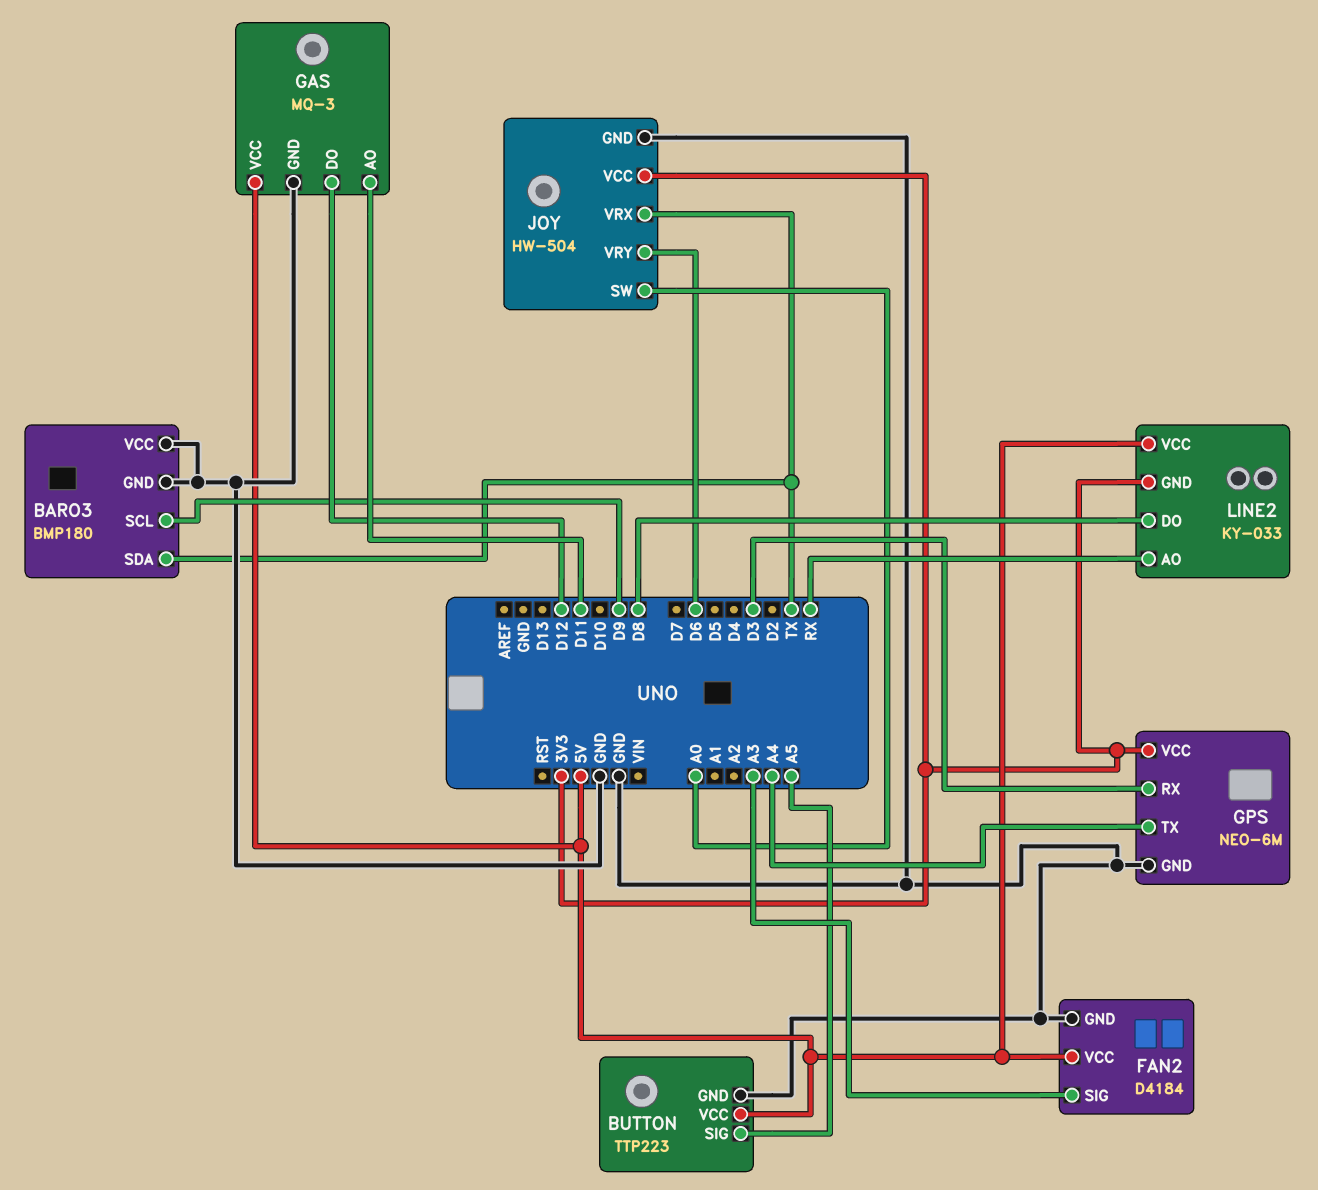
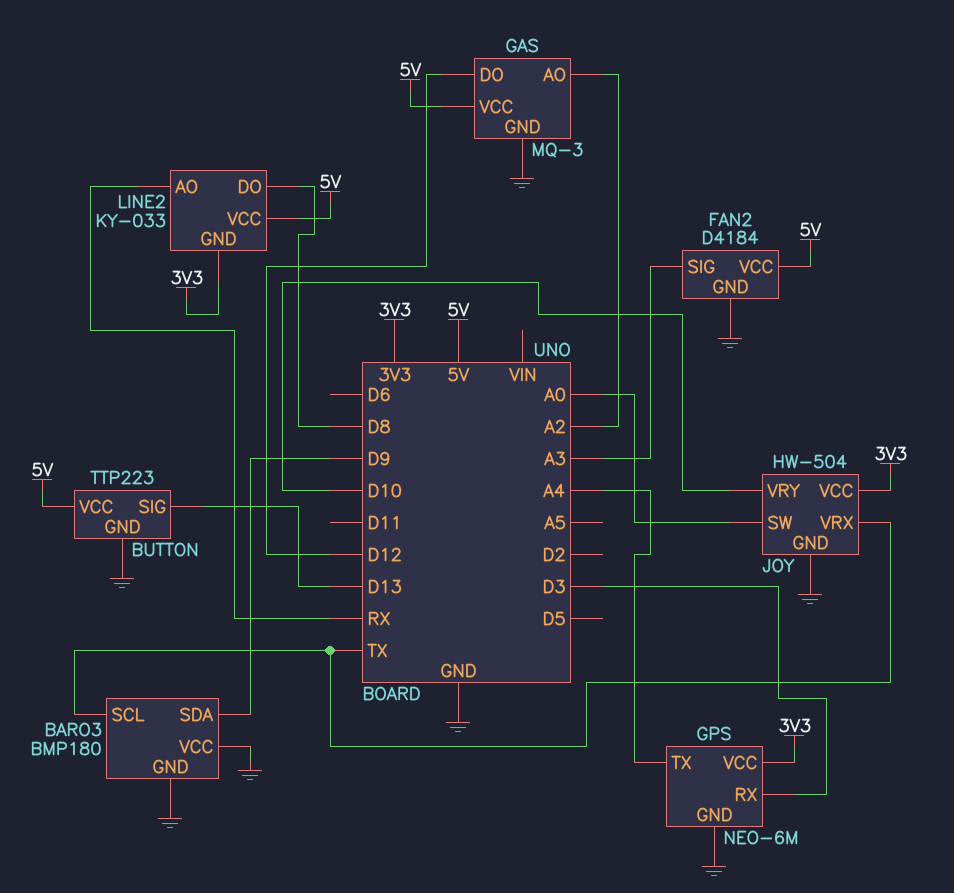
BARO3 pin SCL: D9 -> TX
BARO3 pin SDA: TX -> D9
BUTTON pin SIG: A5 -> D13
GAS pin AO: D11 -> A2
JOY pin VRY: D6 -> D10

